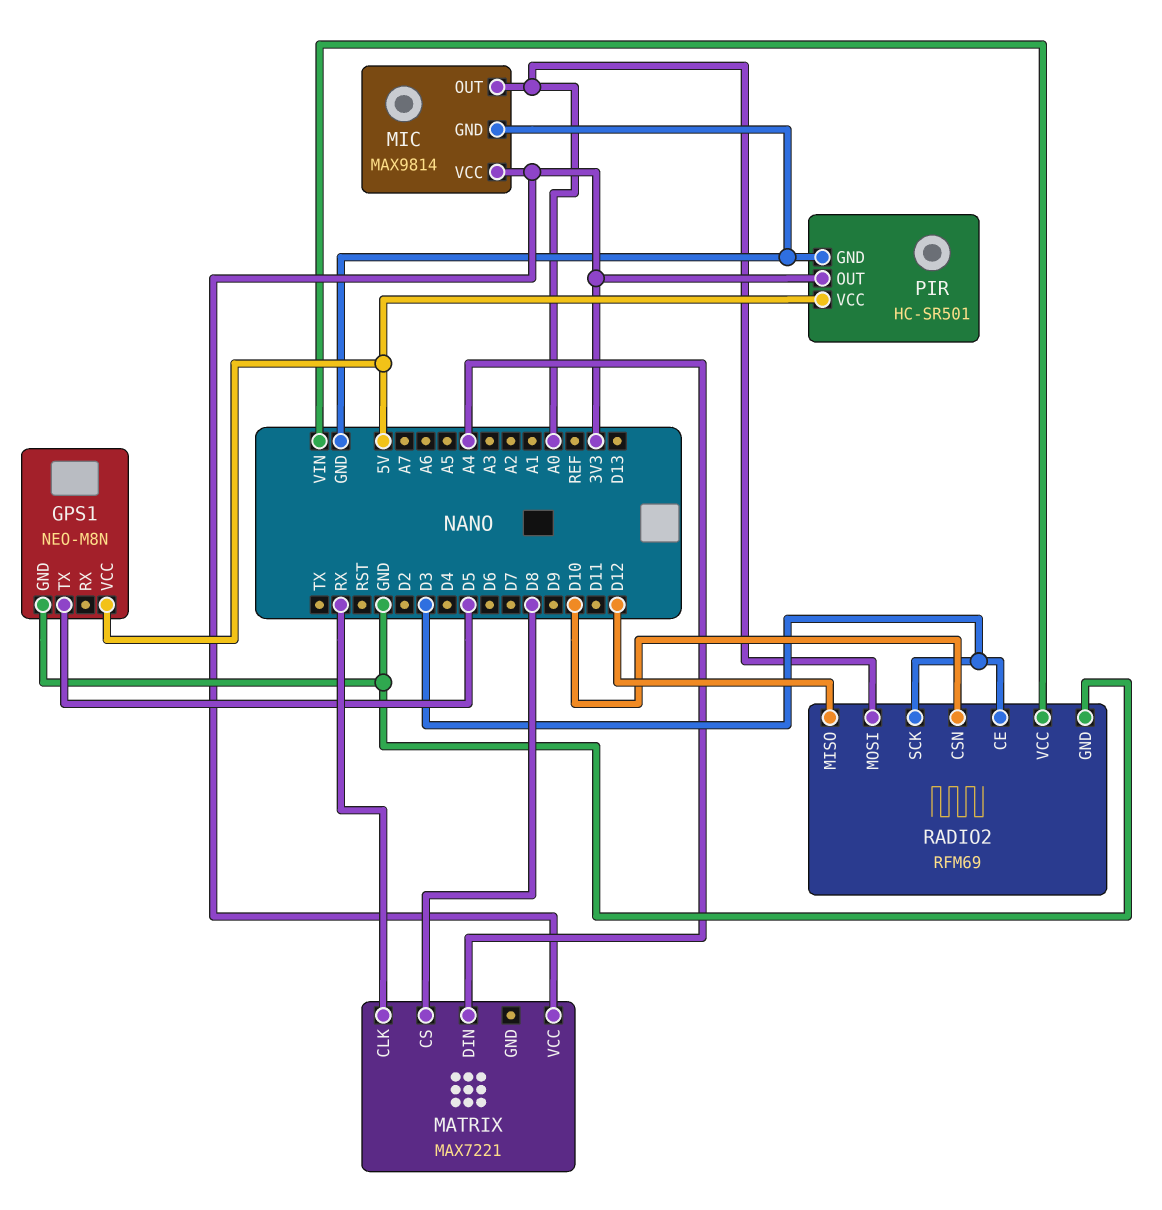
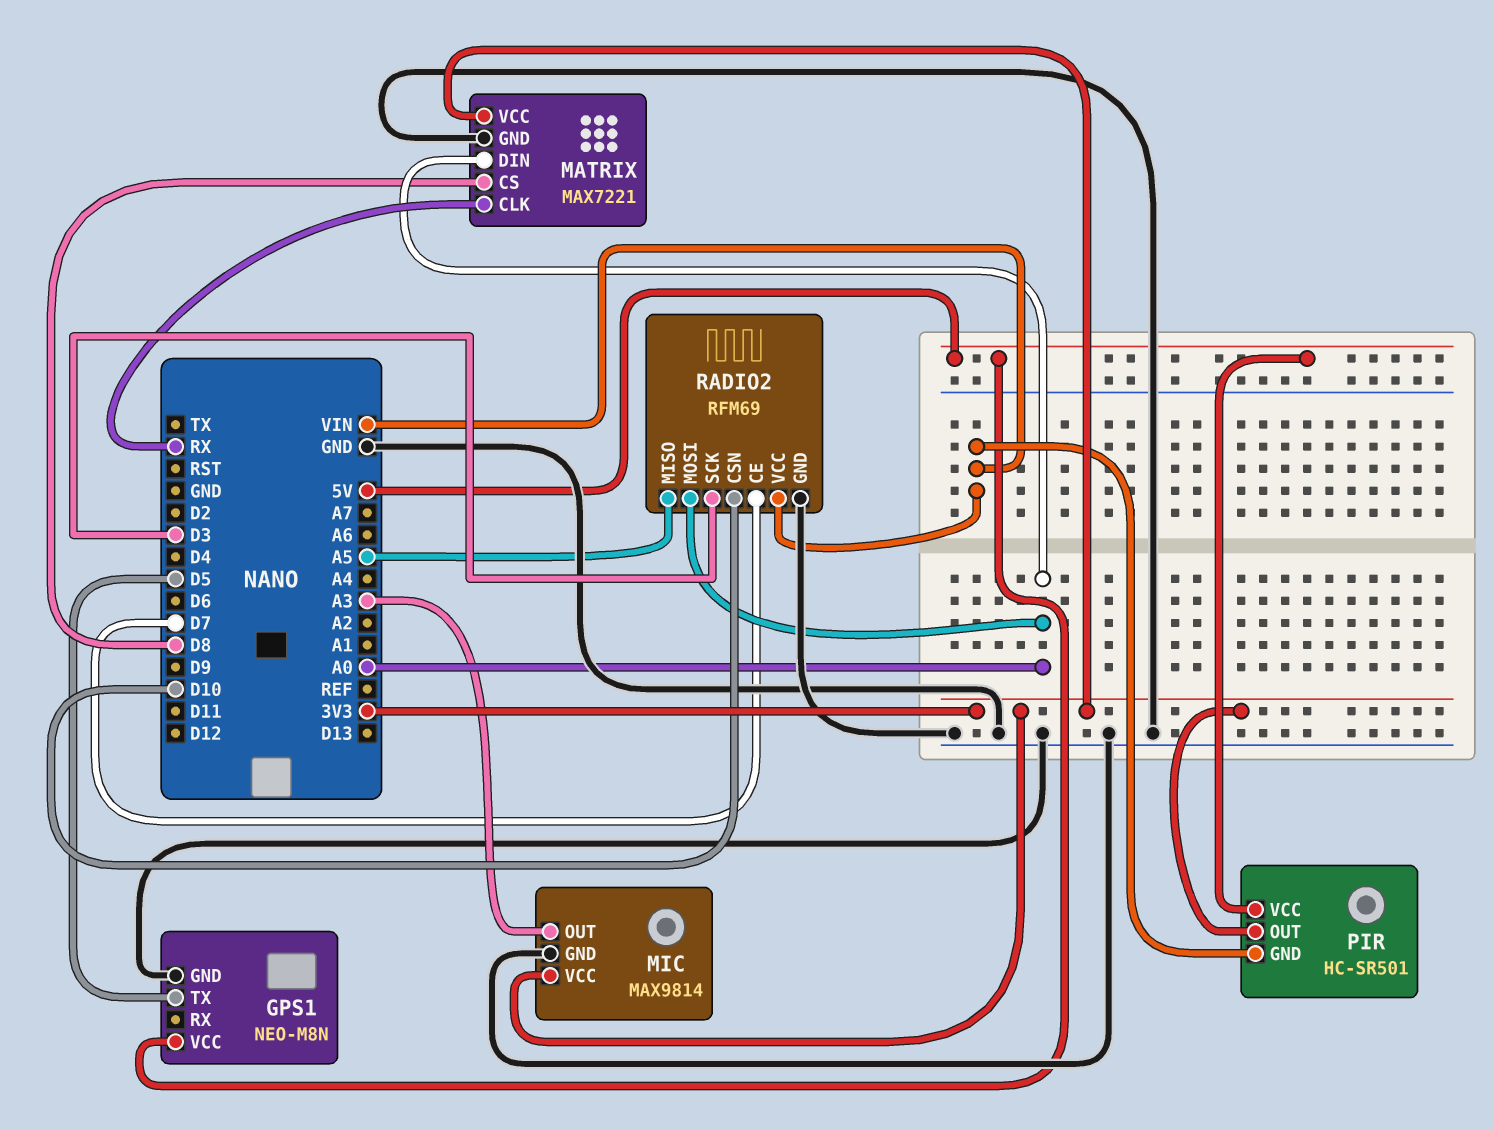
MATRIX pin DIN: A4 -> A0
MATRIX pin GND: none -> GND
MIC pin OUT: A0 -> A3
PIR pin GND: GND -> VIN
RADIO2 pin CE: D3 -> D7
RADIO2 pin MISO: D12 -> A5

